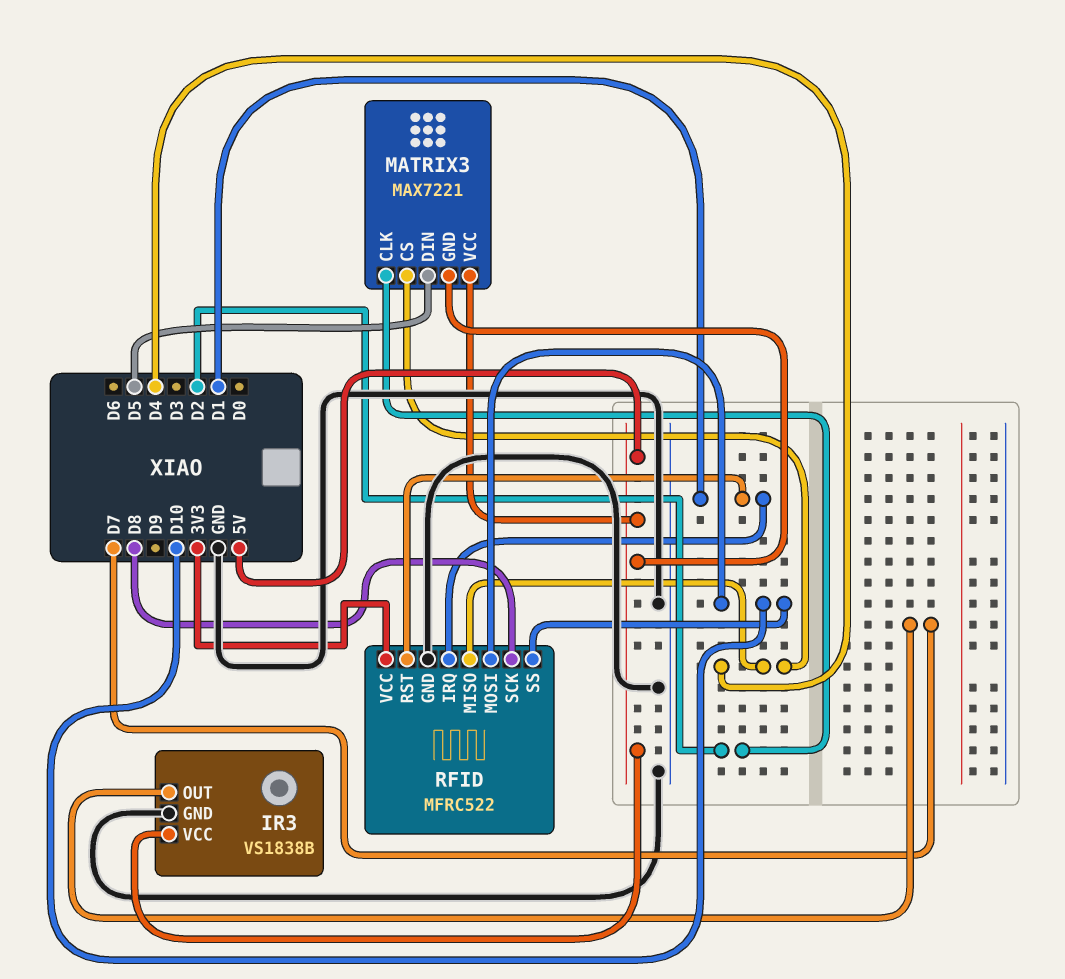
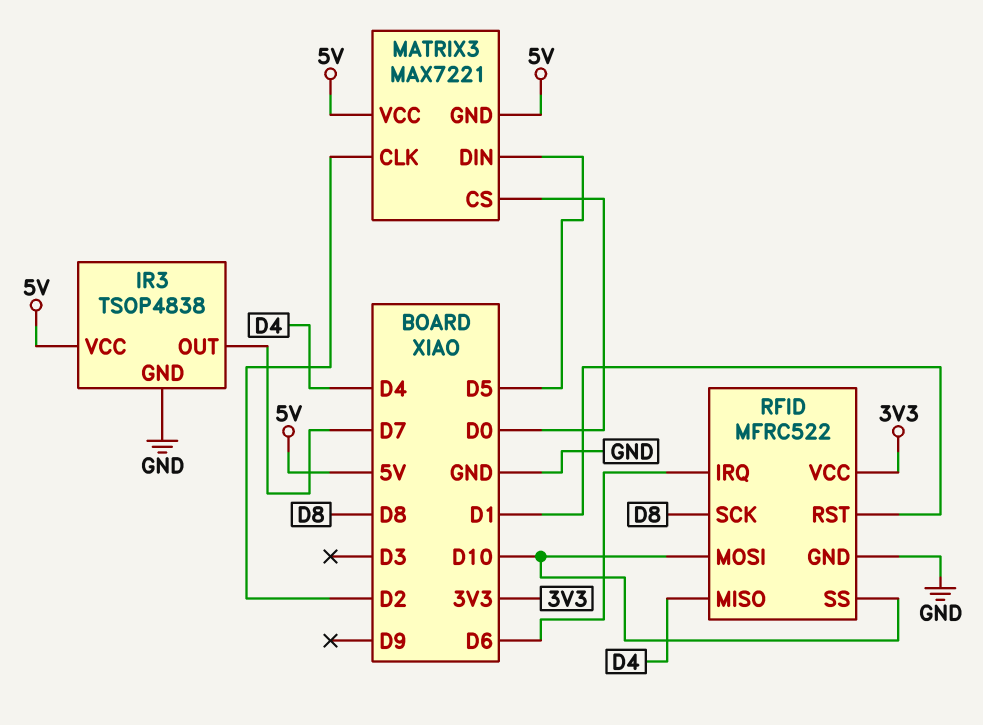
IR3: VS1838B -> TSOP4838
MATRIX3 pin CS: D4 -> D0
RFID pin IRQ: D1 -> D6

